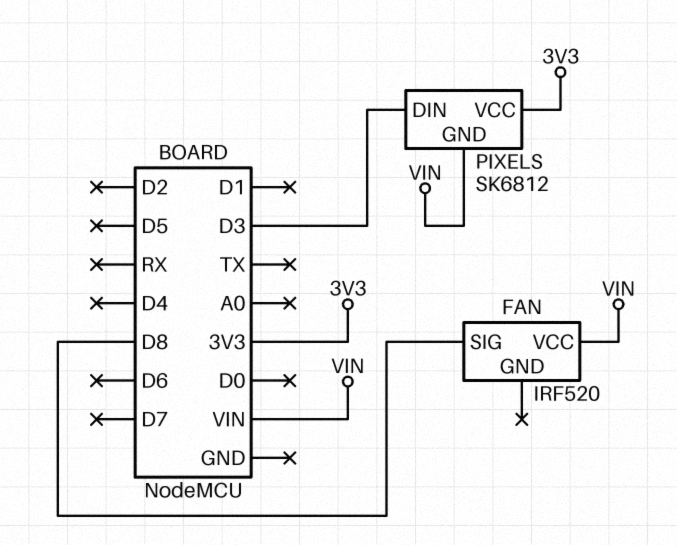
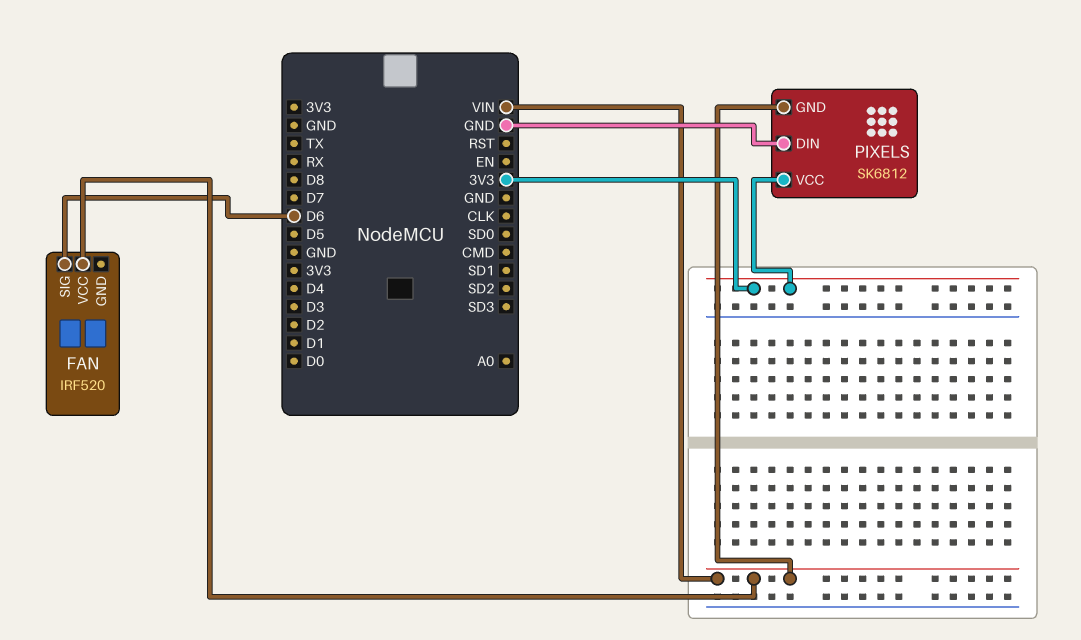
FAN pin SIG: D8 -> D6
PIXELS pin DIN: D3 -> GND

